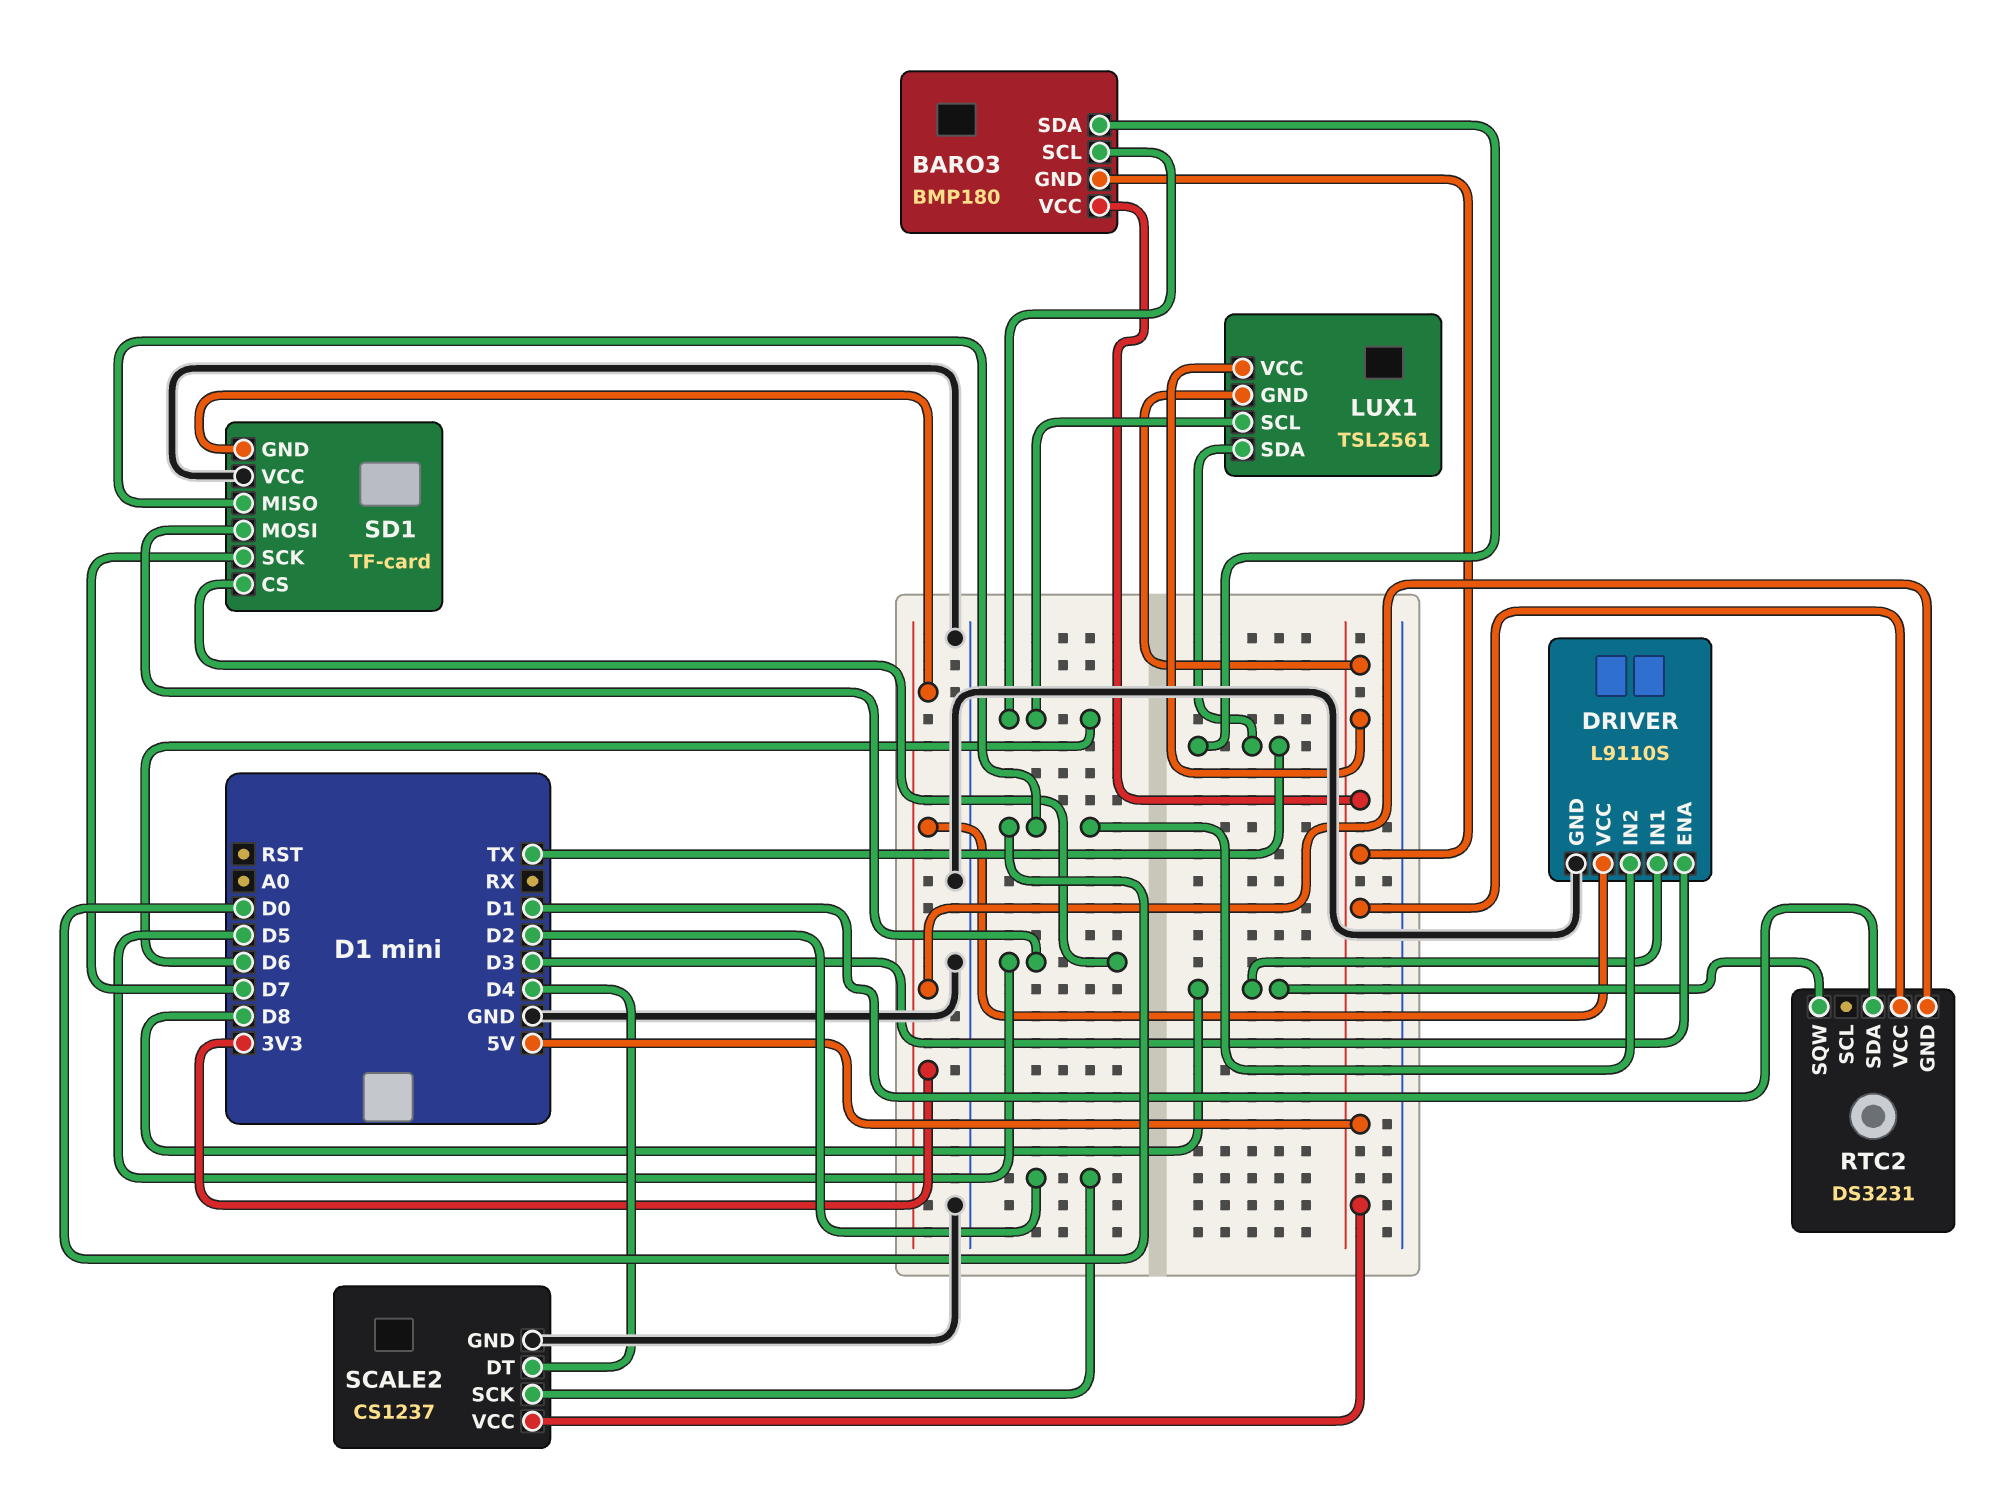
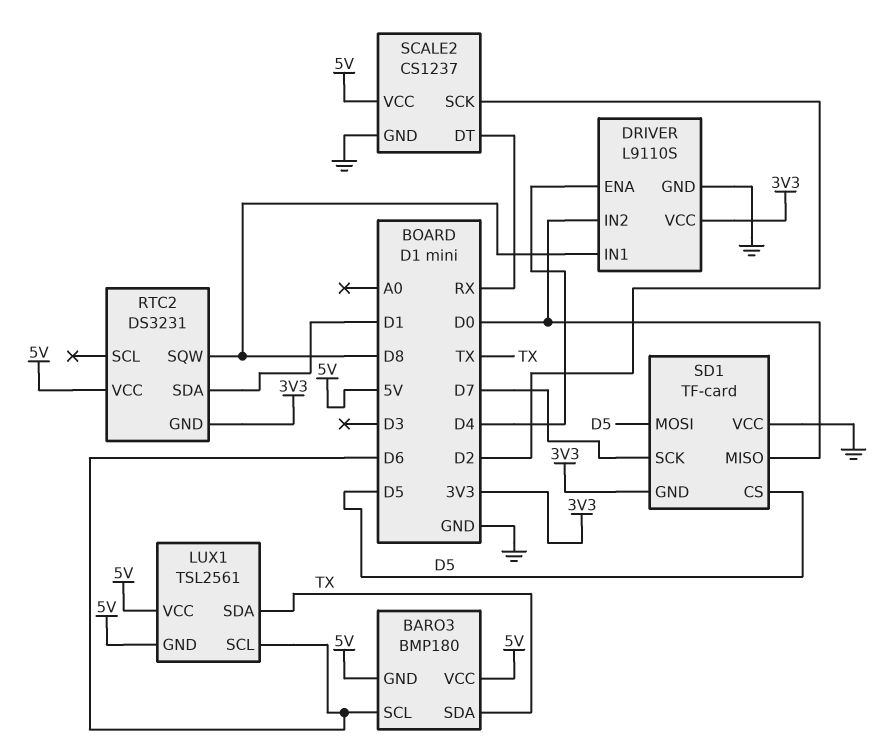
DRIVER pin ENA: D3 -> D4
SCALE2 pin DT: D4 -> RX

